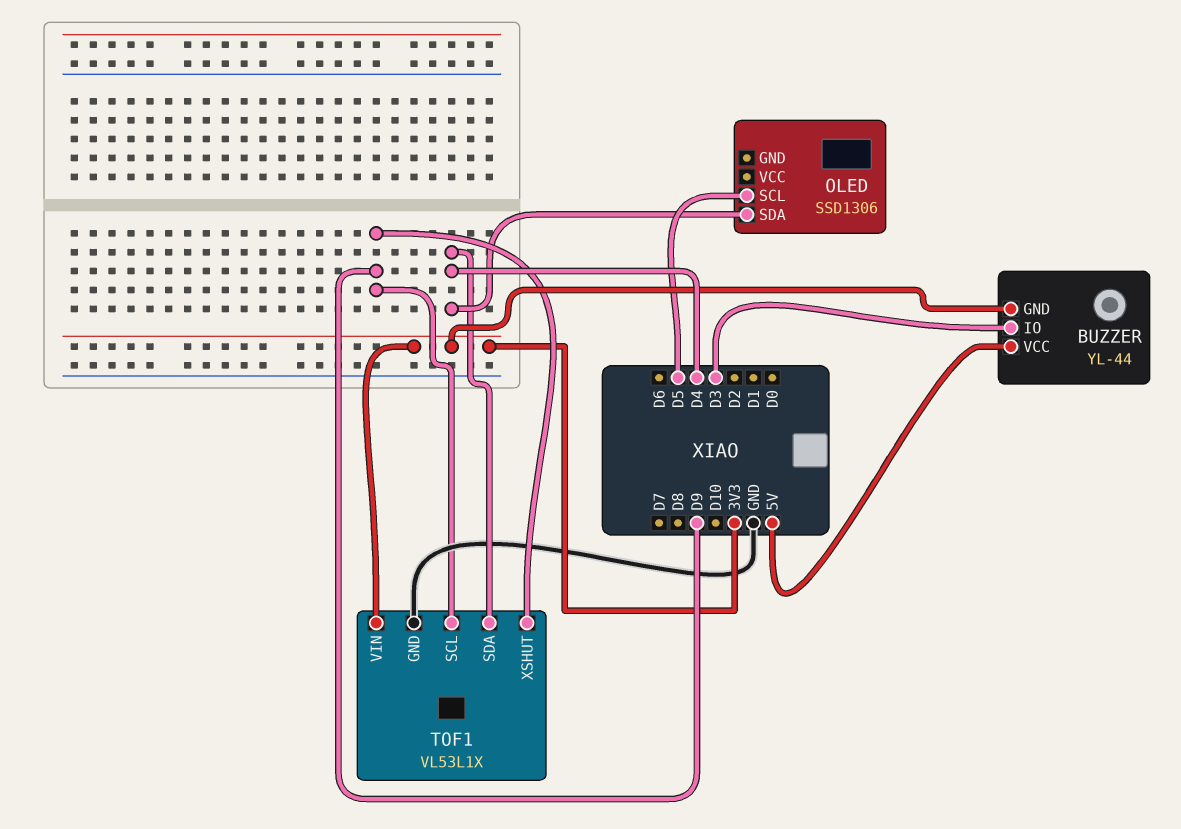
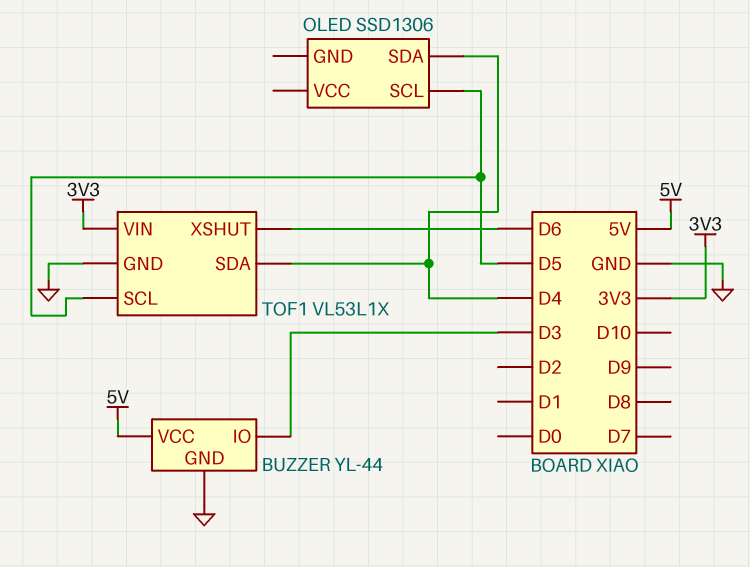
BUZZER pin GND: 3V3 -> GND
TOF1 pin SCL: D9 -> D5
TOF1 pin XSHUT: D9 -> D6

